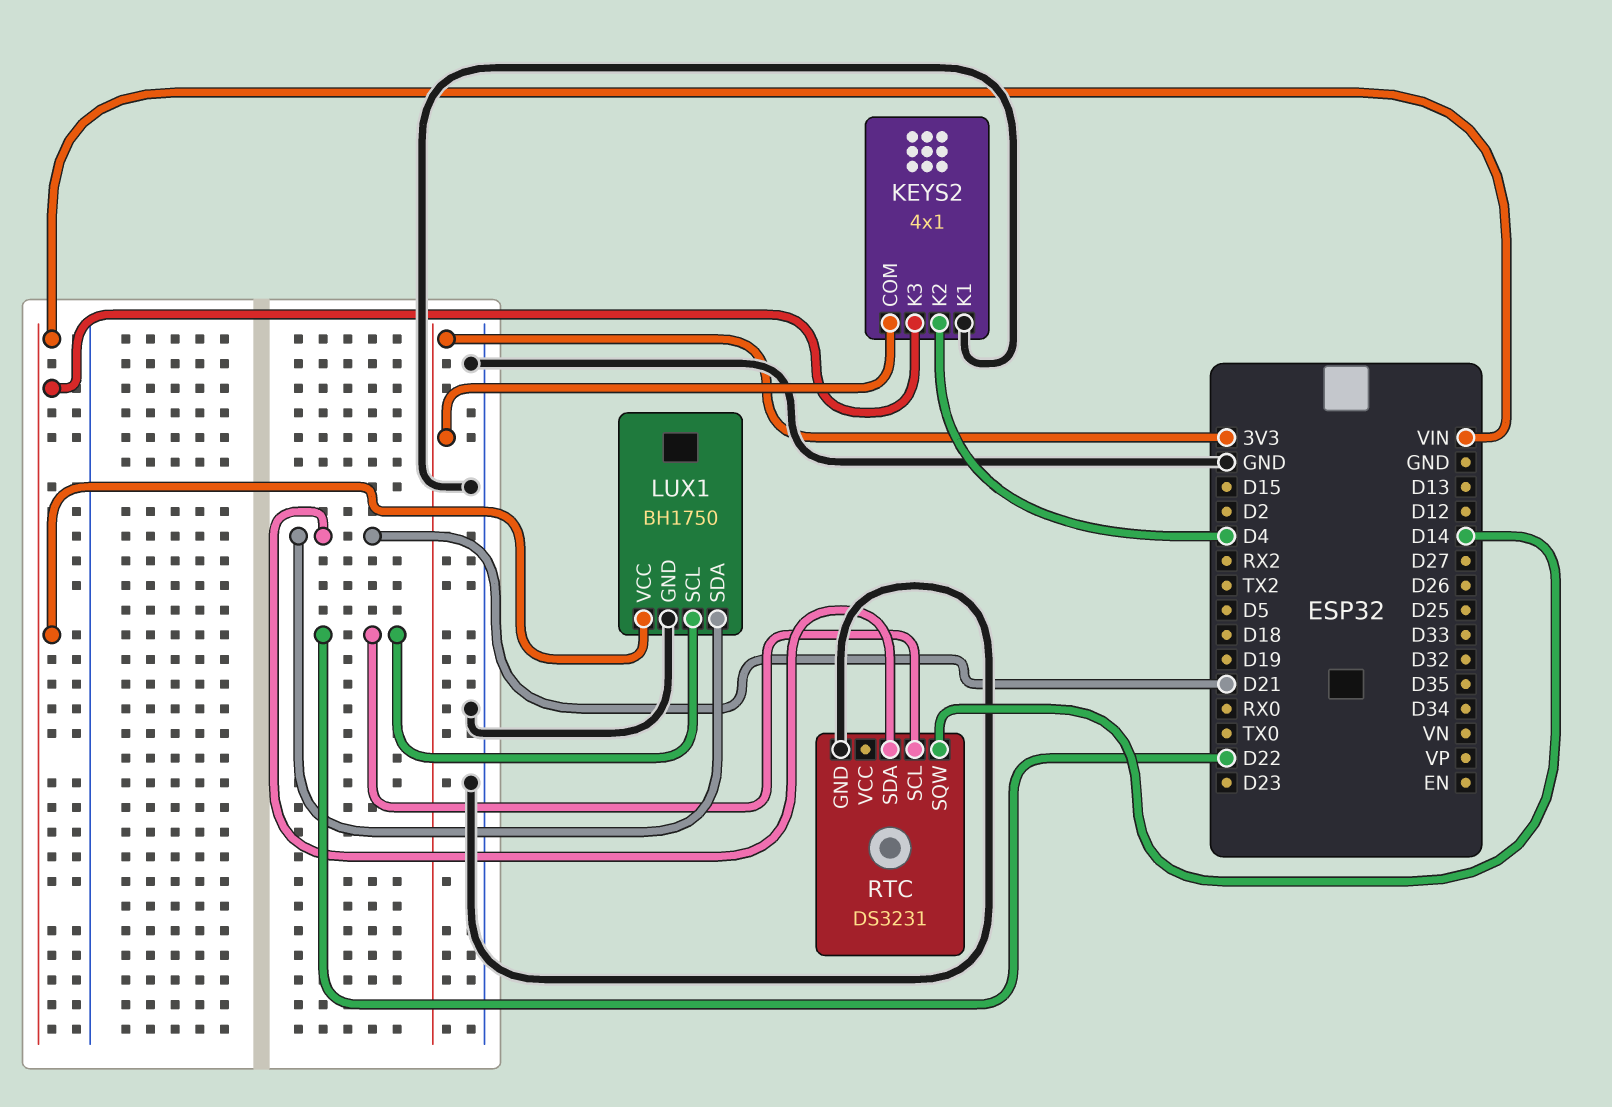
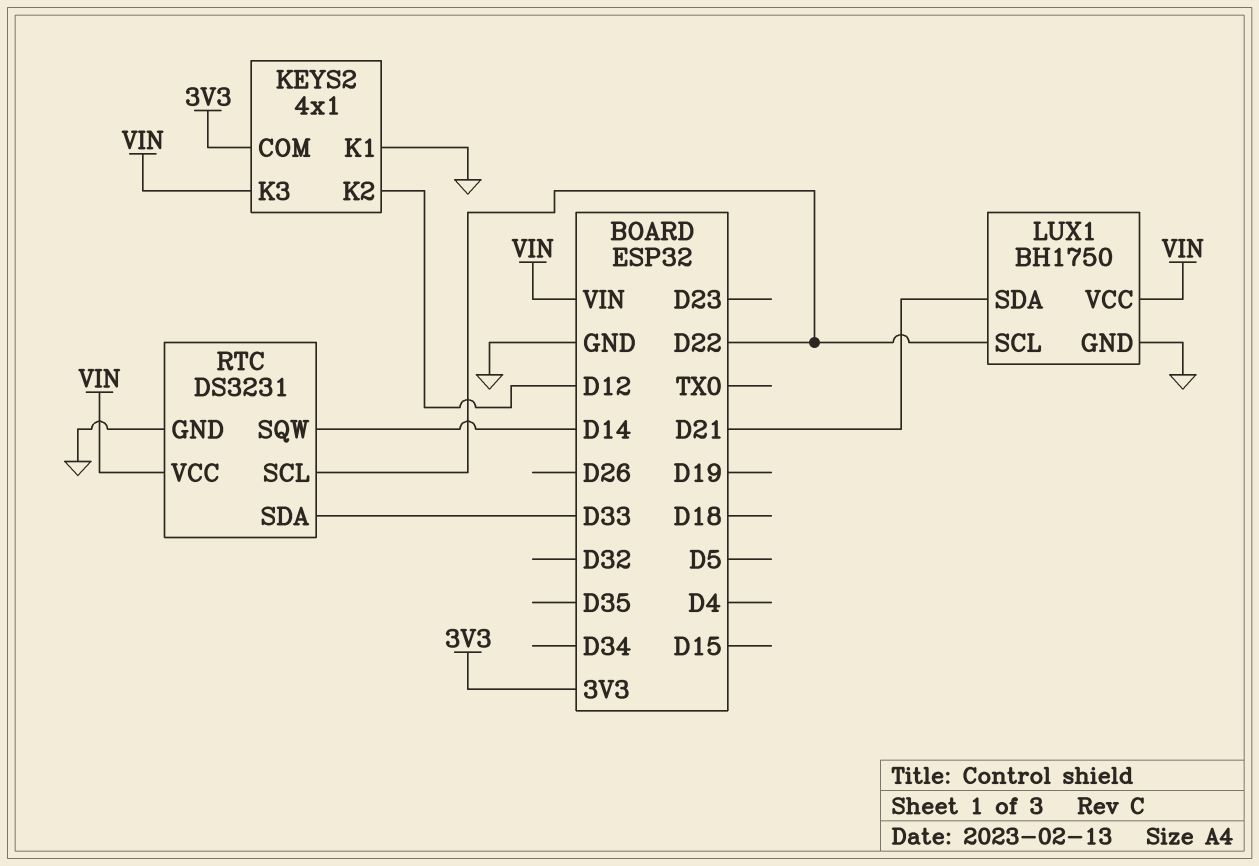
KEYS2 pin K2: D4 -> D12
RTC pin SDA: D21 -> D33
RTC pin VCC: none -> VIN

